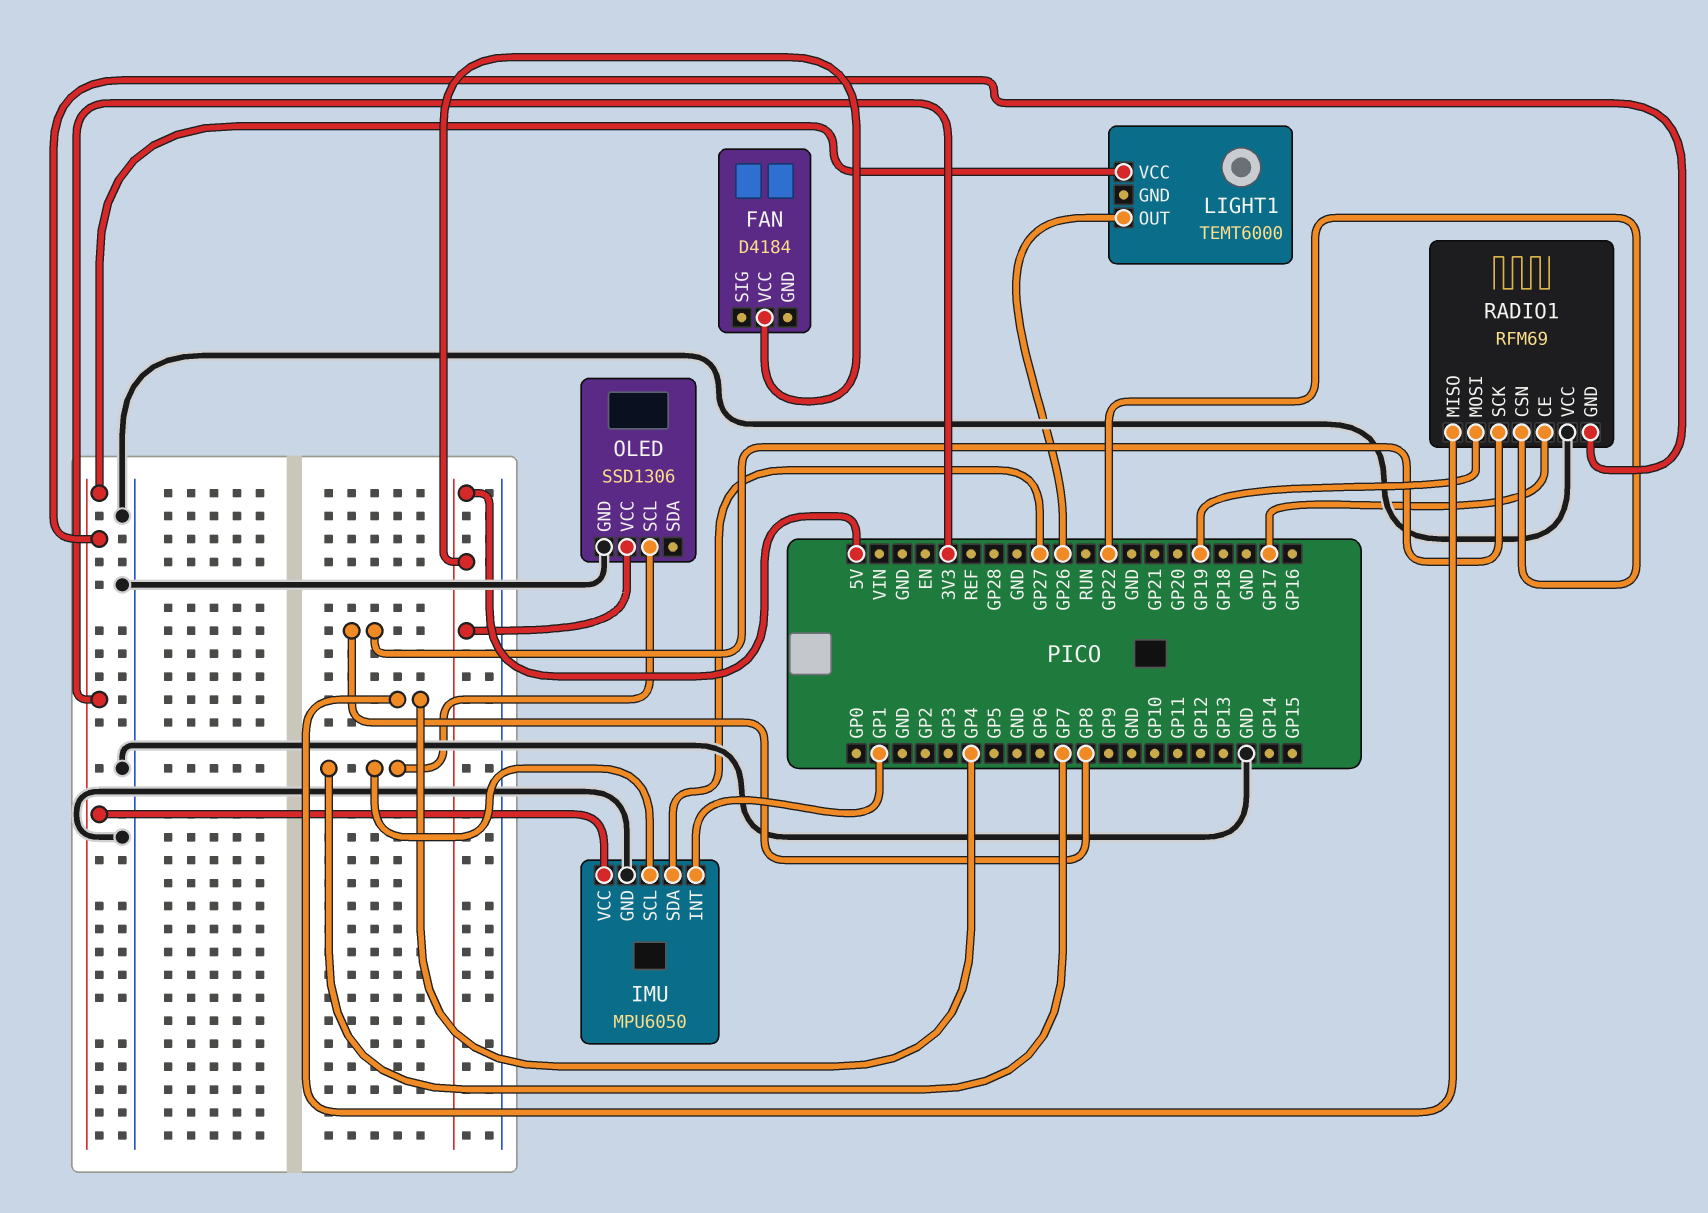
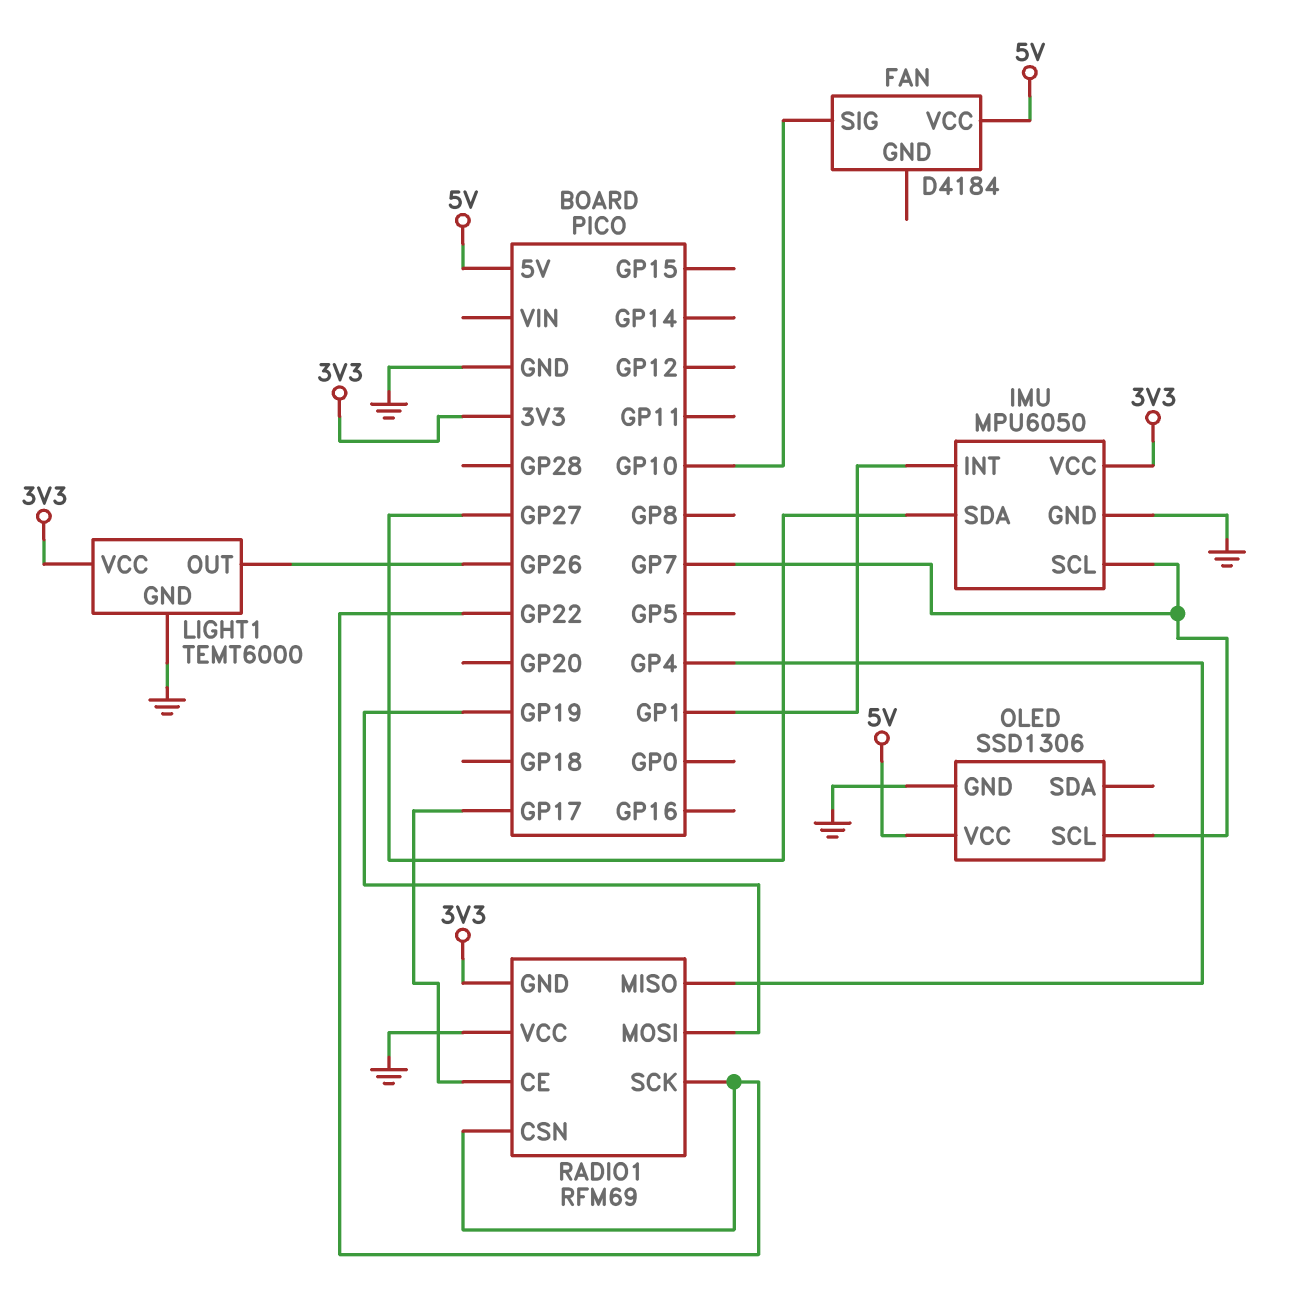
FAN pin SIG: none -> GP10
LIGHT1 pin GND: none -> GND
RADIO1 pin SCK: GP8 -> GP22

